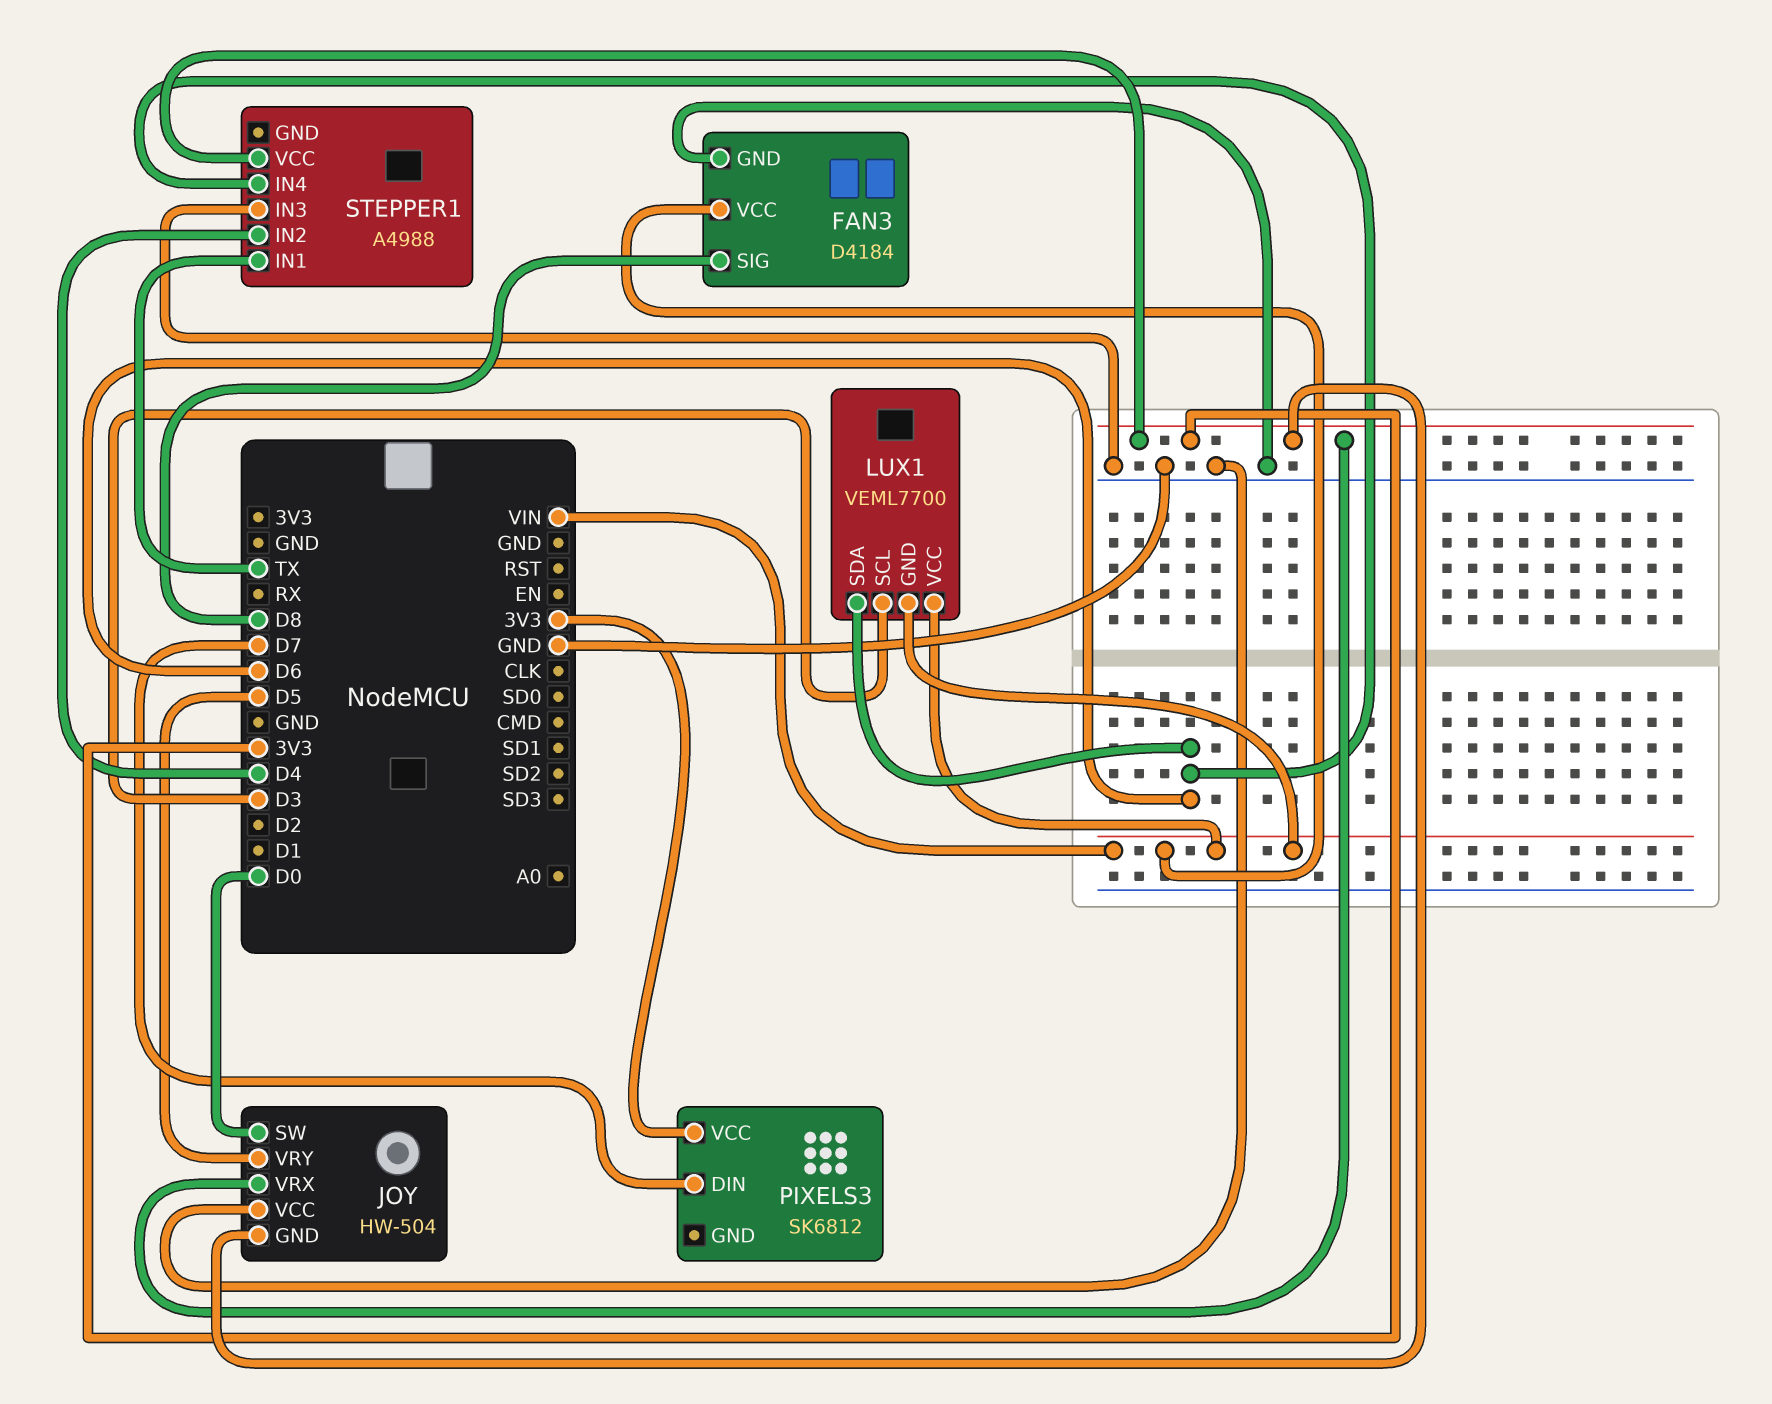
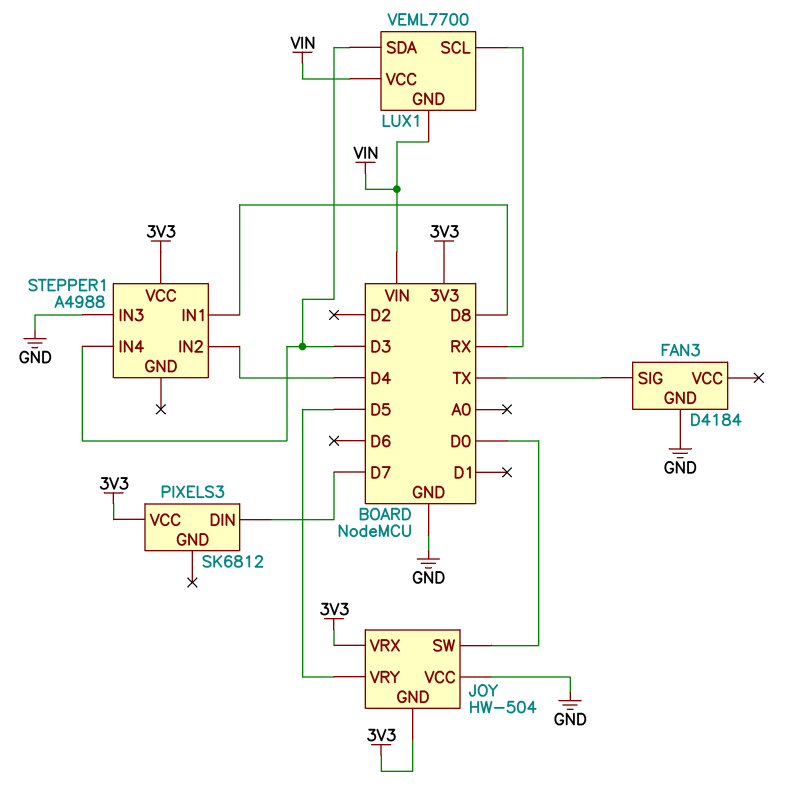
FAN3 pin SIG: D8 -> TX
FAN3 pin VCC: VIN -> none
LUX1 pin SCL: D3 -> RX
LUX1 pin SDA: D6 -> D3
STEPPER1 pin IN1: TX -> D8
STEPPER1 pin IN4: D6 -> D3

